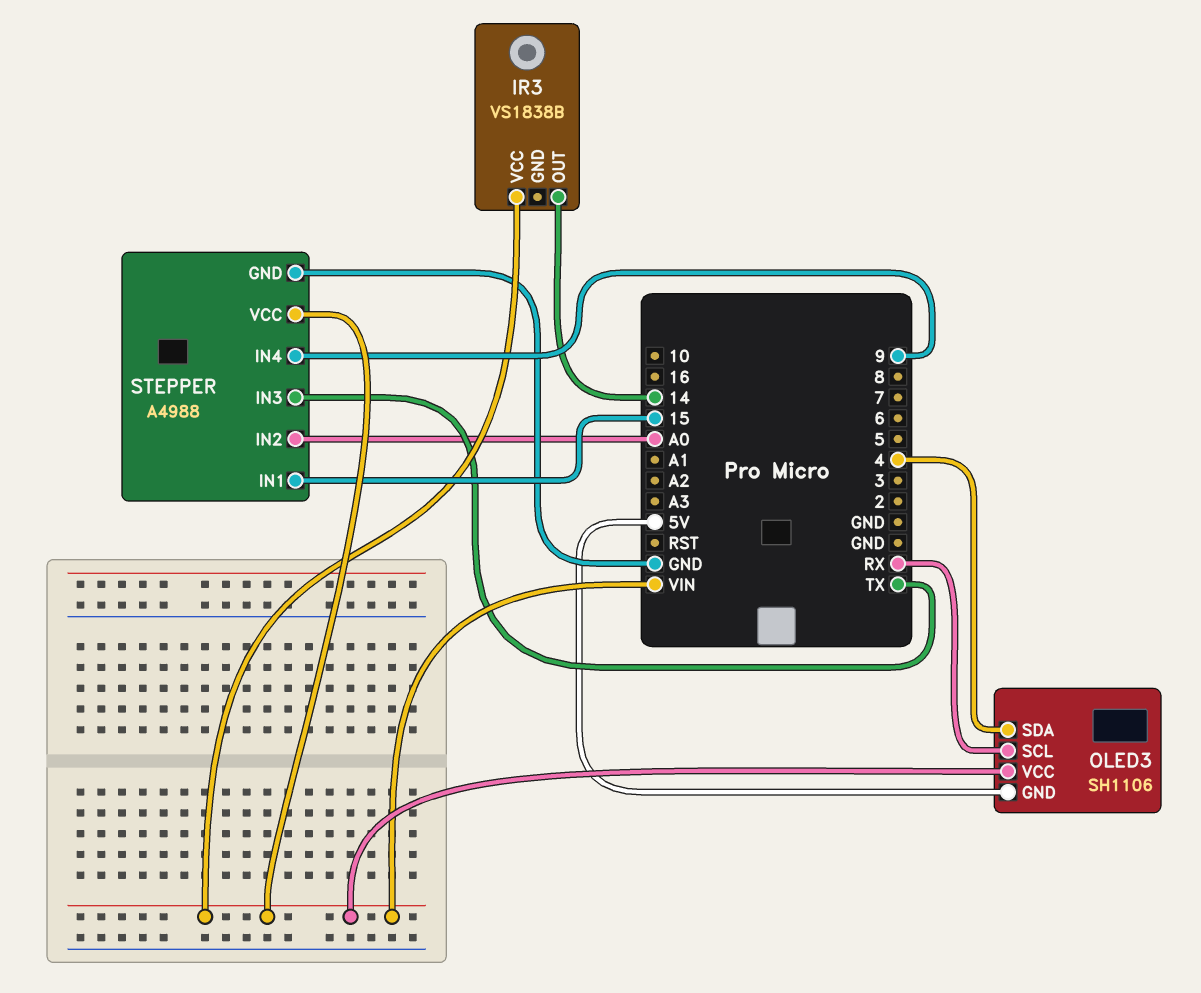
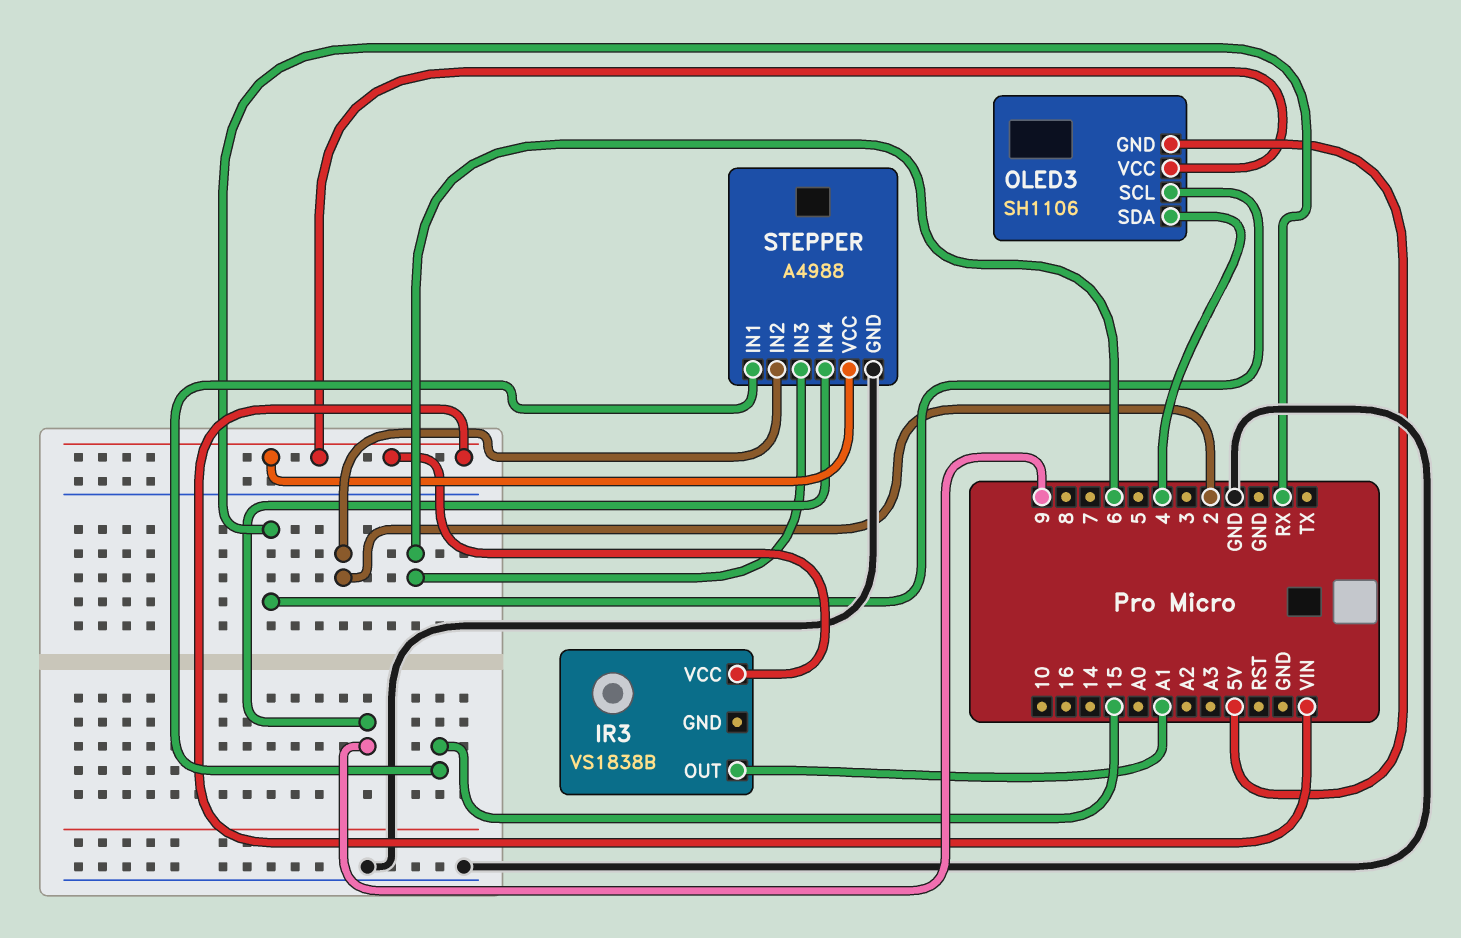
IR3 pin OUT: 14 -> A1
STEPPER pin IN2: A0 -> 2
STEPPER pin IN3: TX -> 6

